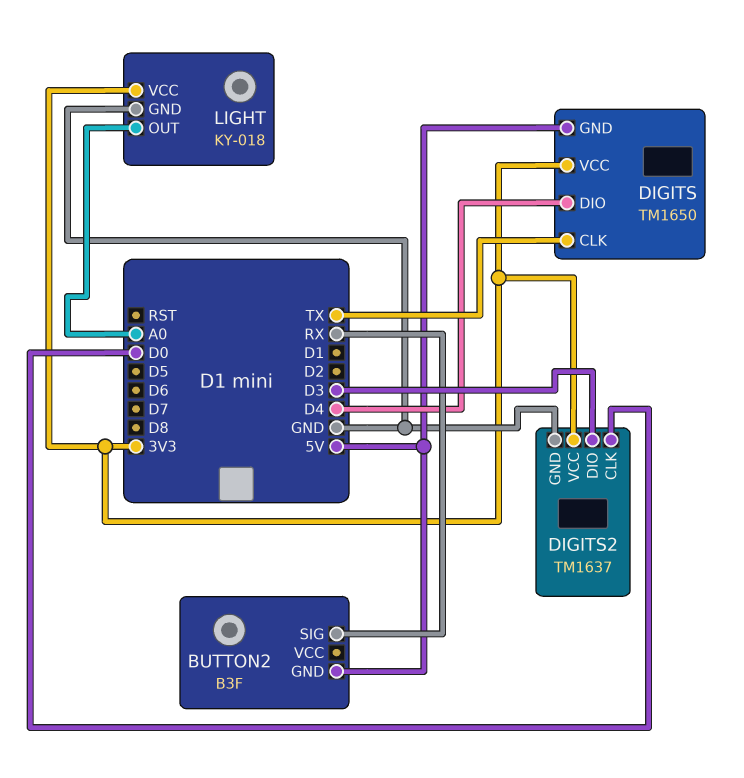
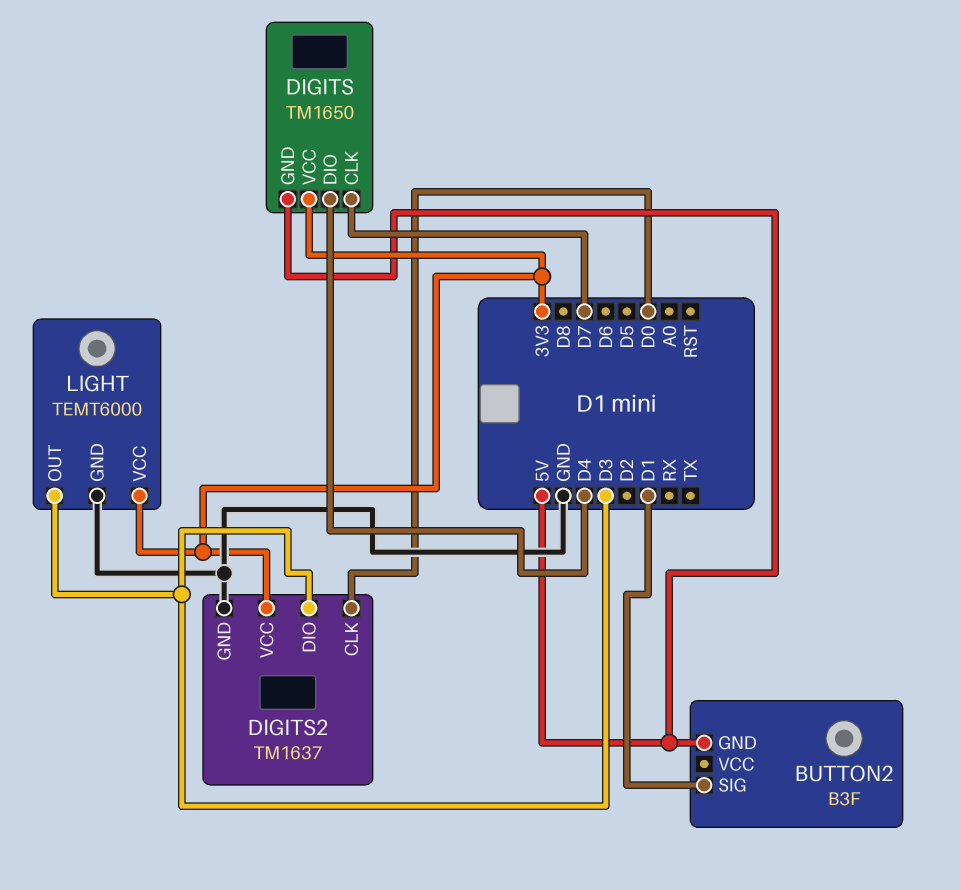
BUTTON2 pin SIG: RX -> D1
DIGITS pin CLK: TX -> D7
LIGHT: KY-018 -> TEMT6000
LIGHT pin OUT: A0 -> D3

